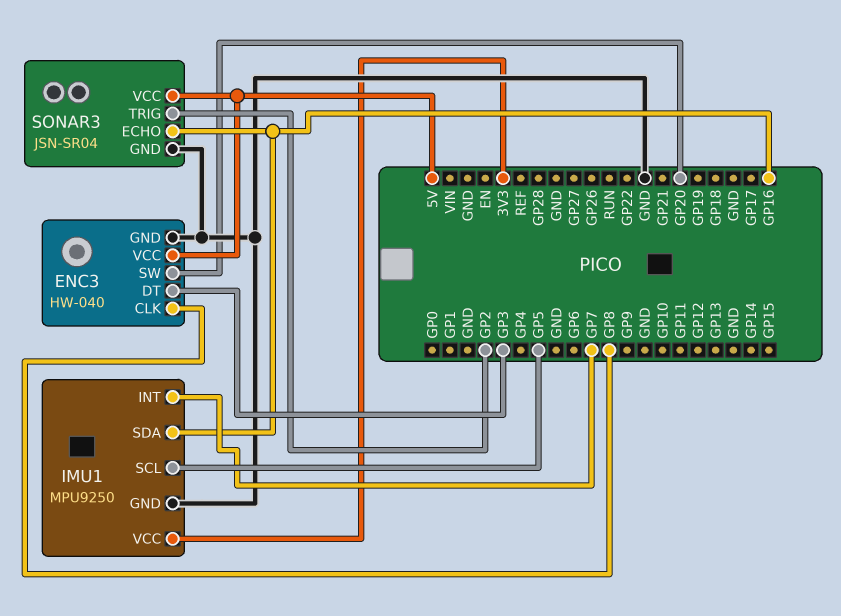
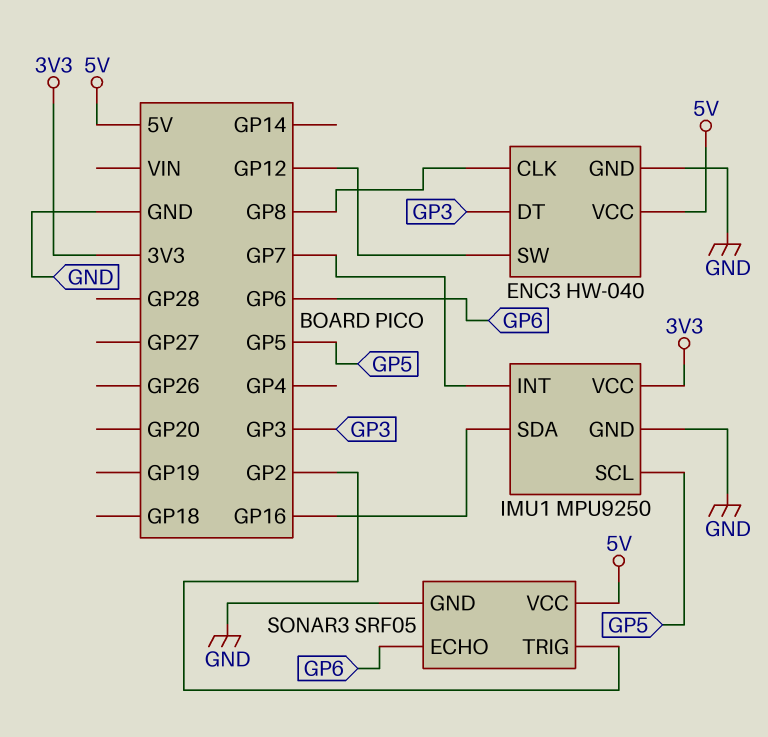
ENC3 pin SW: GP20 -> GP12
SONAR3: JSN-SR04 -> SRF05
SONAR3 pin ECHO: GP16 -> GP6

